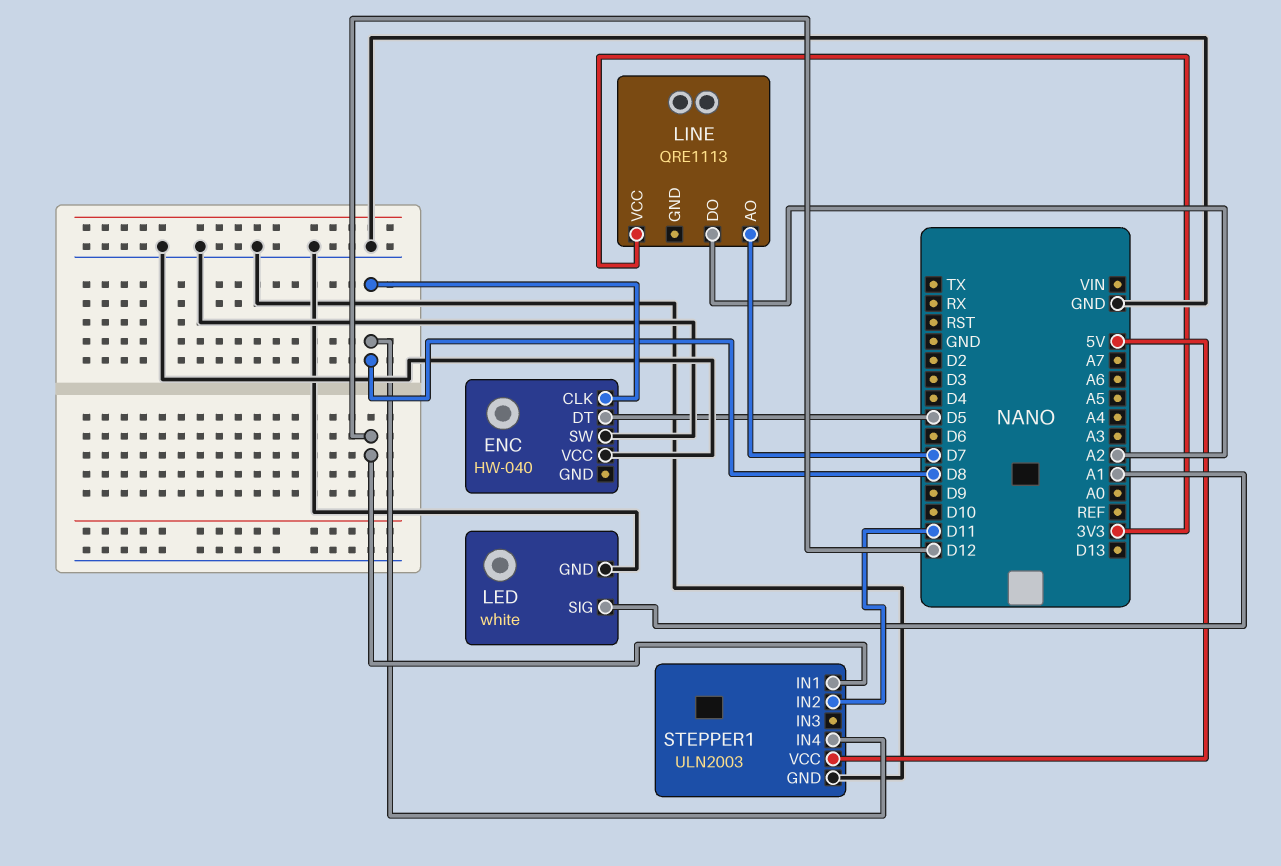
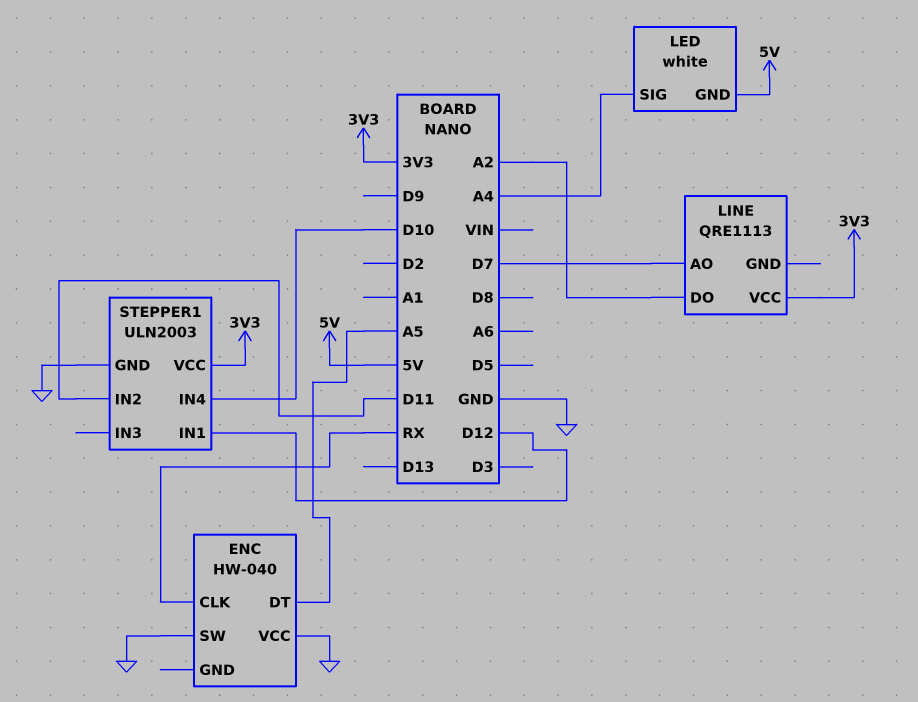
ENC pin CLK: D8 -> RX
ENC pin DT: D5 -> A5
LED pin GND: GND -> 5V
LED pin SIG: A1 -> A4
STEPPER1 pin IN4: D8 -> D10
STEPPER1 pin VCC: 5V -> 3V3

